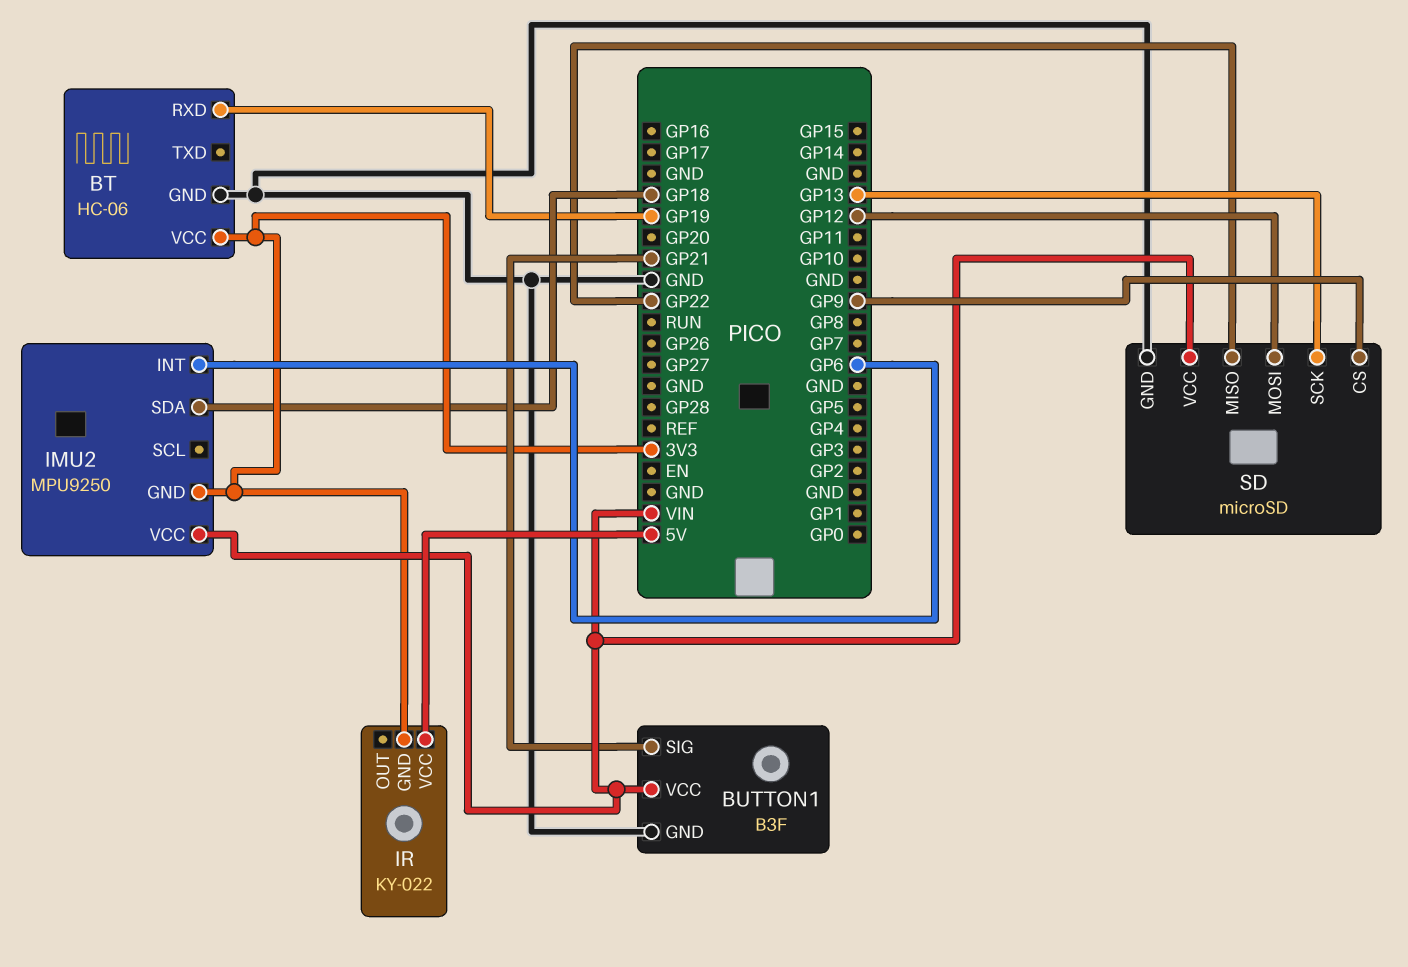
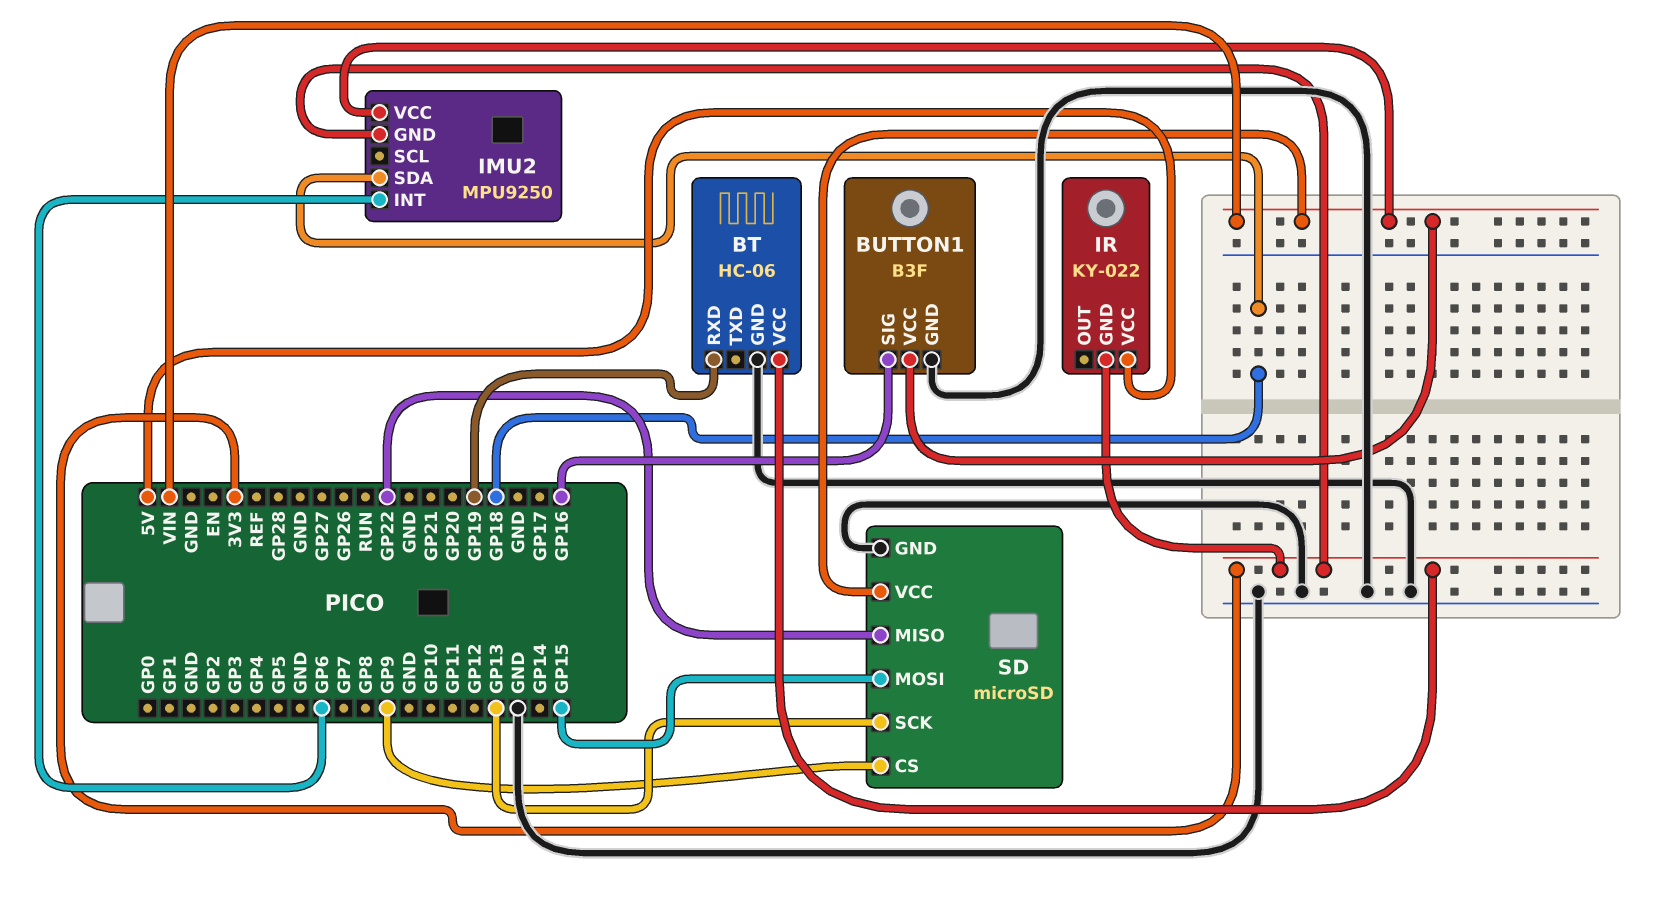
BUTTON1 pin SIG: GP21 -> GP16
SD pin MOSI: GP12 -> GP15

